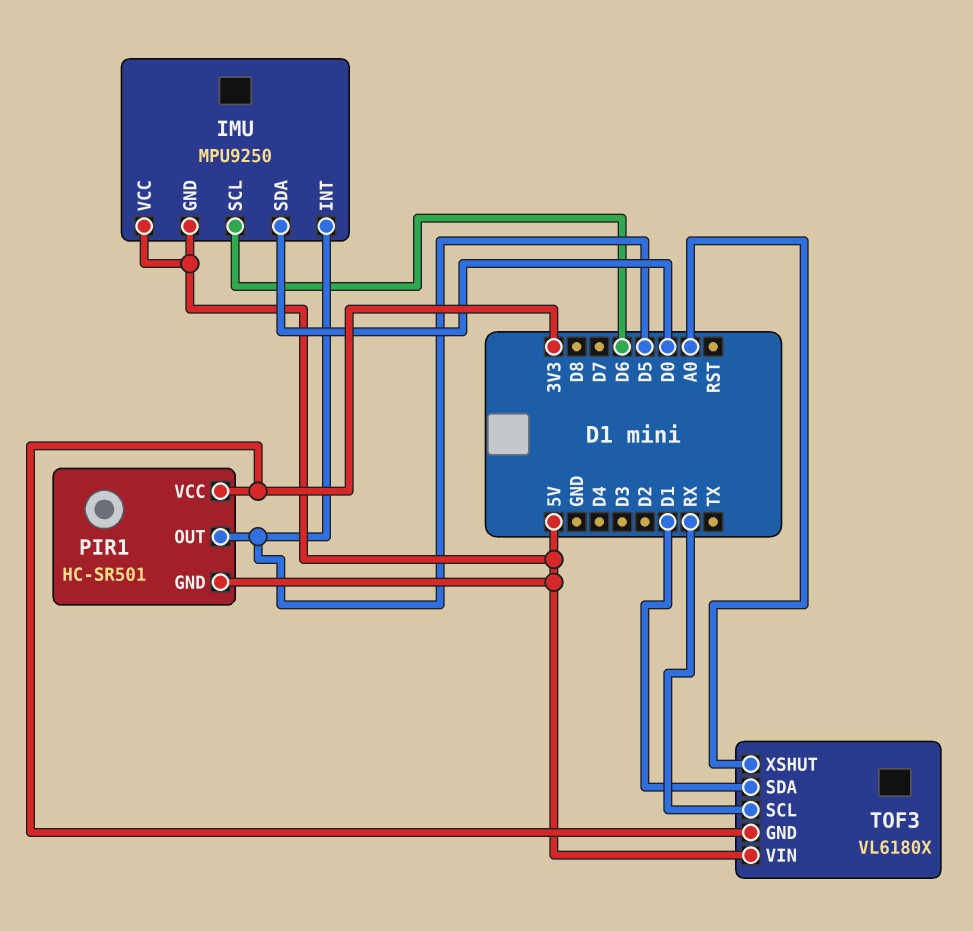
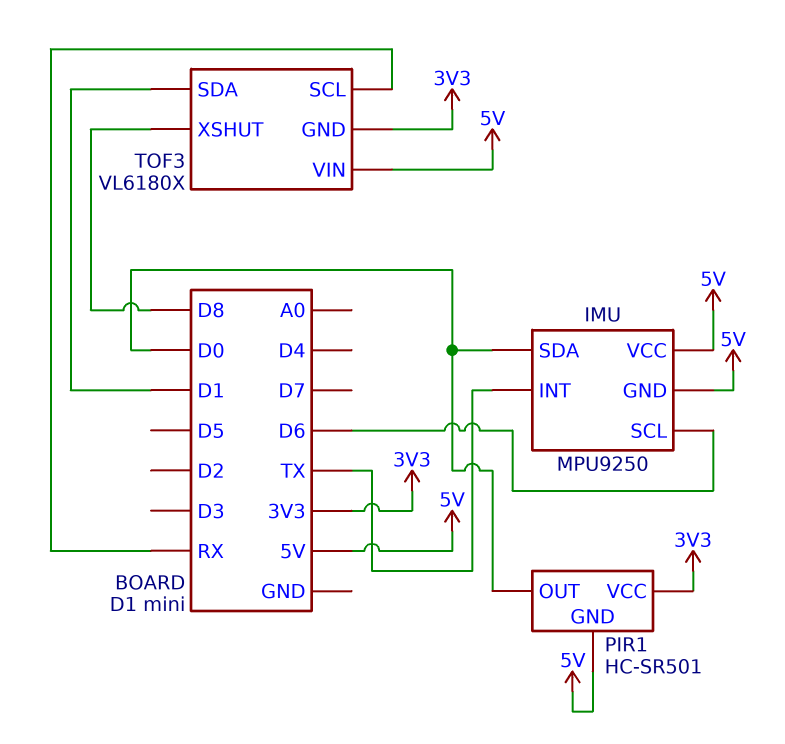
IMU pin INT: D5 -> TX
PIR1 pin OUT: D5 -> D0
TOF3 pin XSHUT: A0 -> D8

